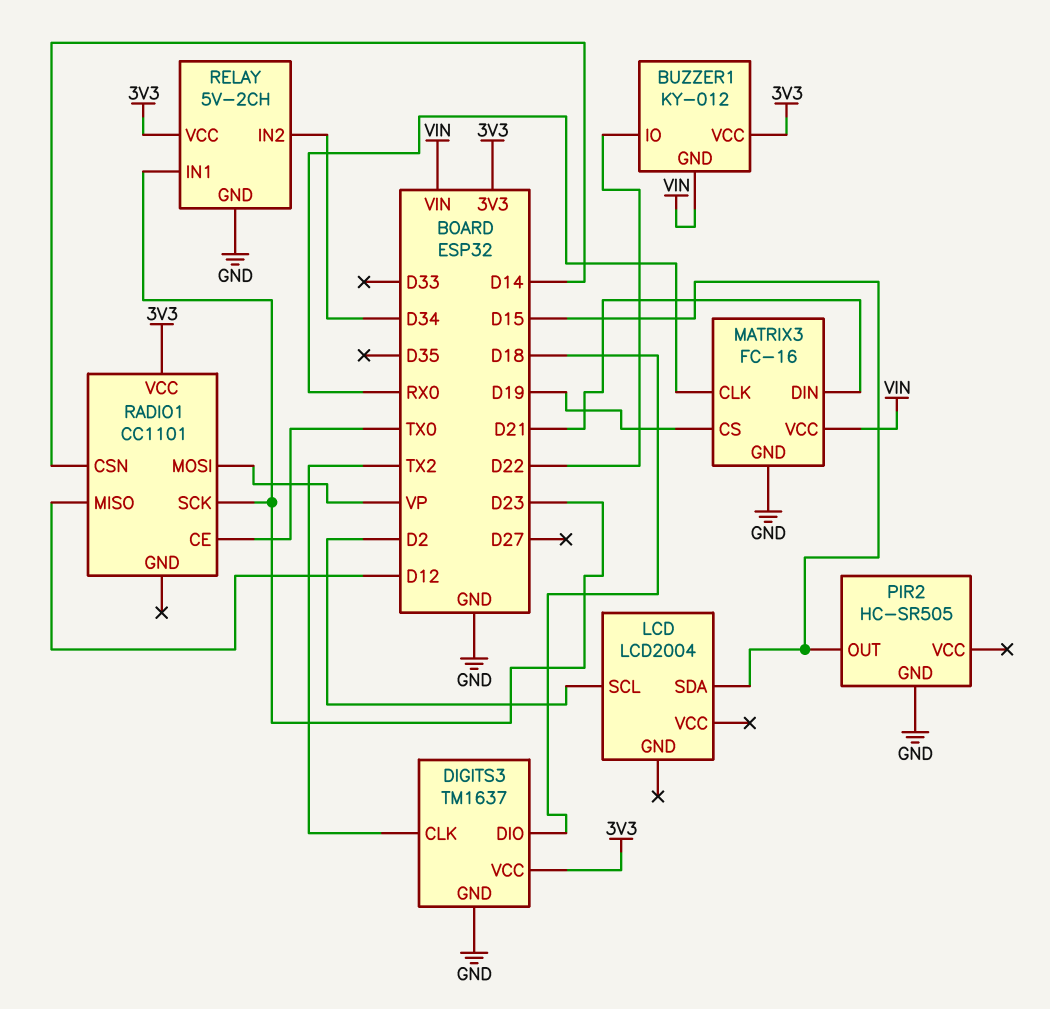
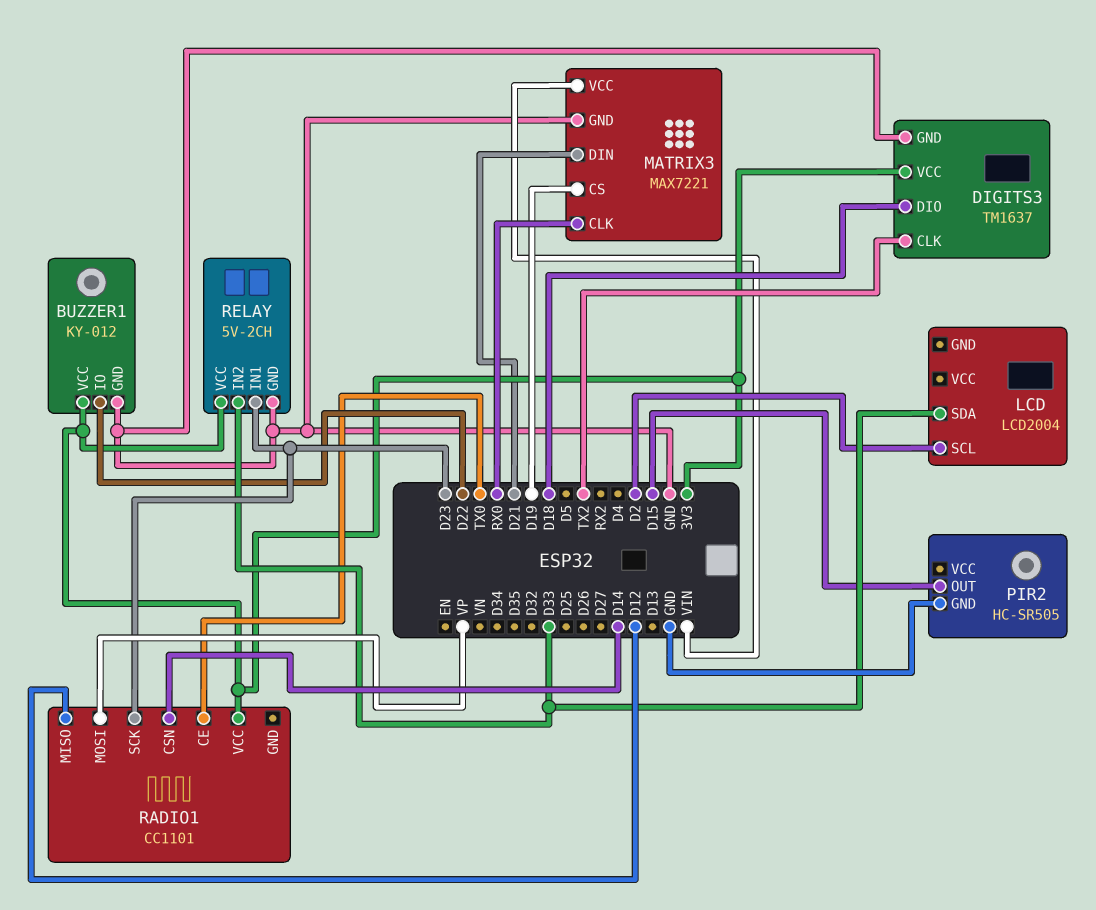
BUZZER1 pin GND: VIN -> GND
LCD pin SDA: D15 -> D33
MATRIX3: FC-16 -> MAX7221
RELAY pin IN2: D34 -> D33

